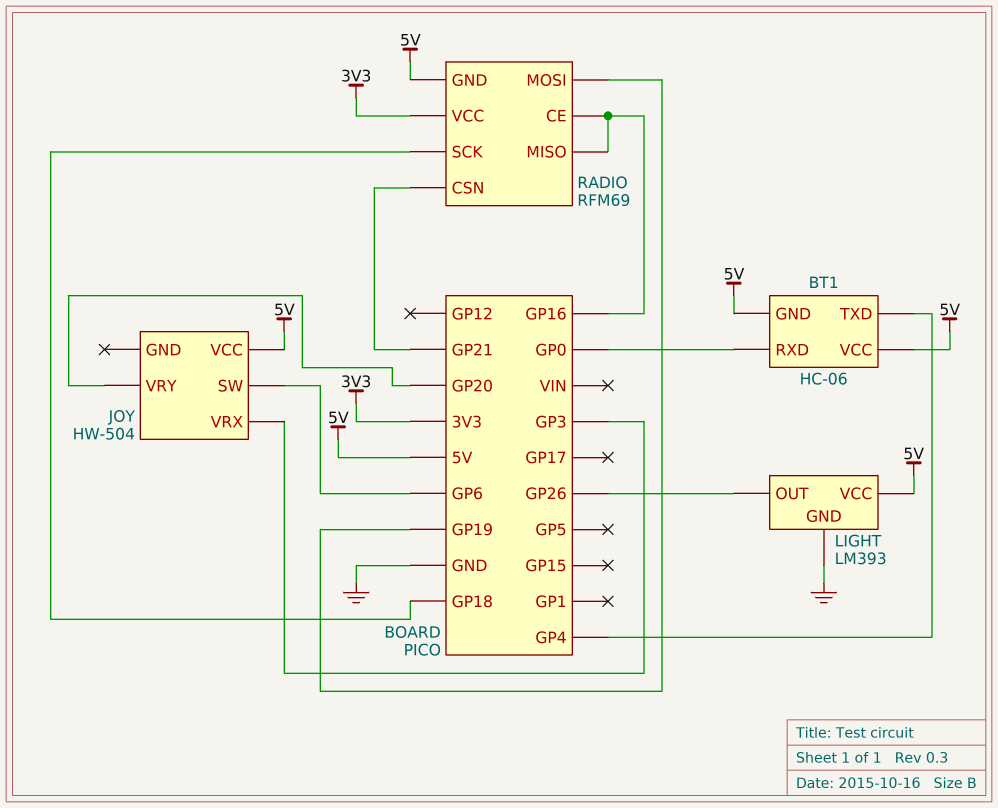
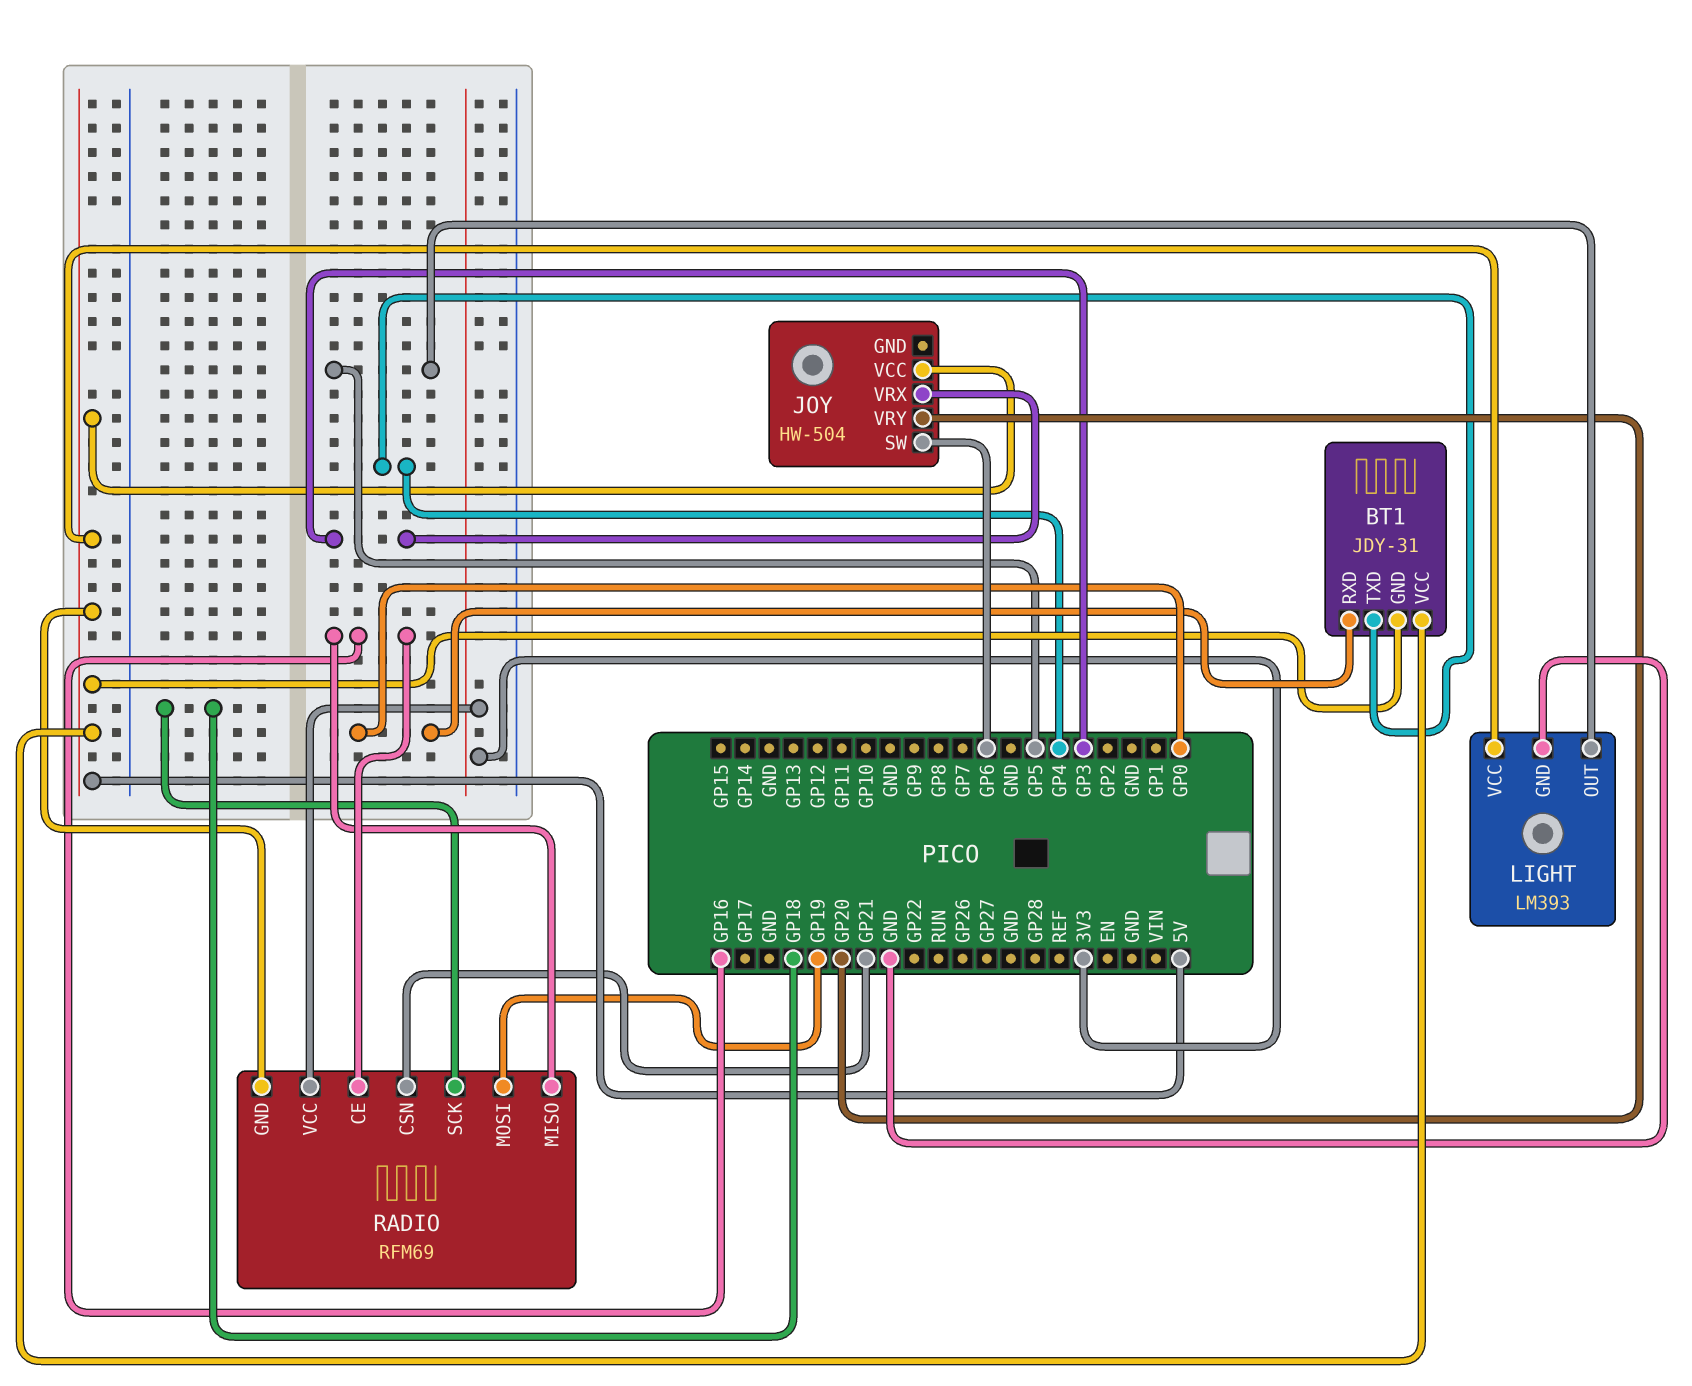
BT1: HC-06 -> JDY-31
LIGHT pin OUT: GP26 -> GP5

